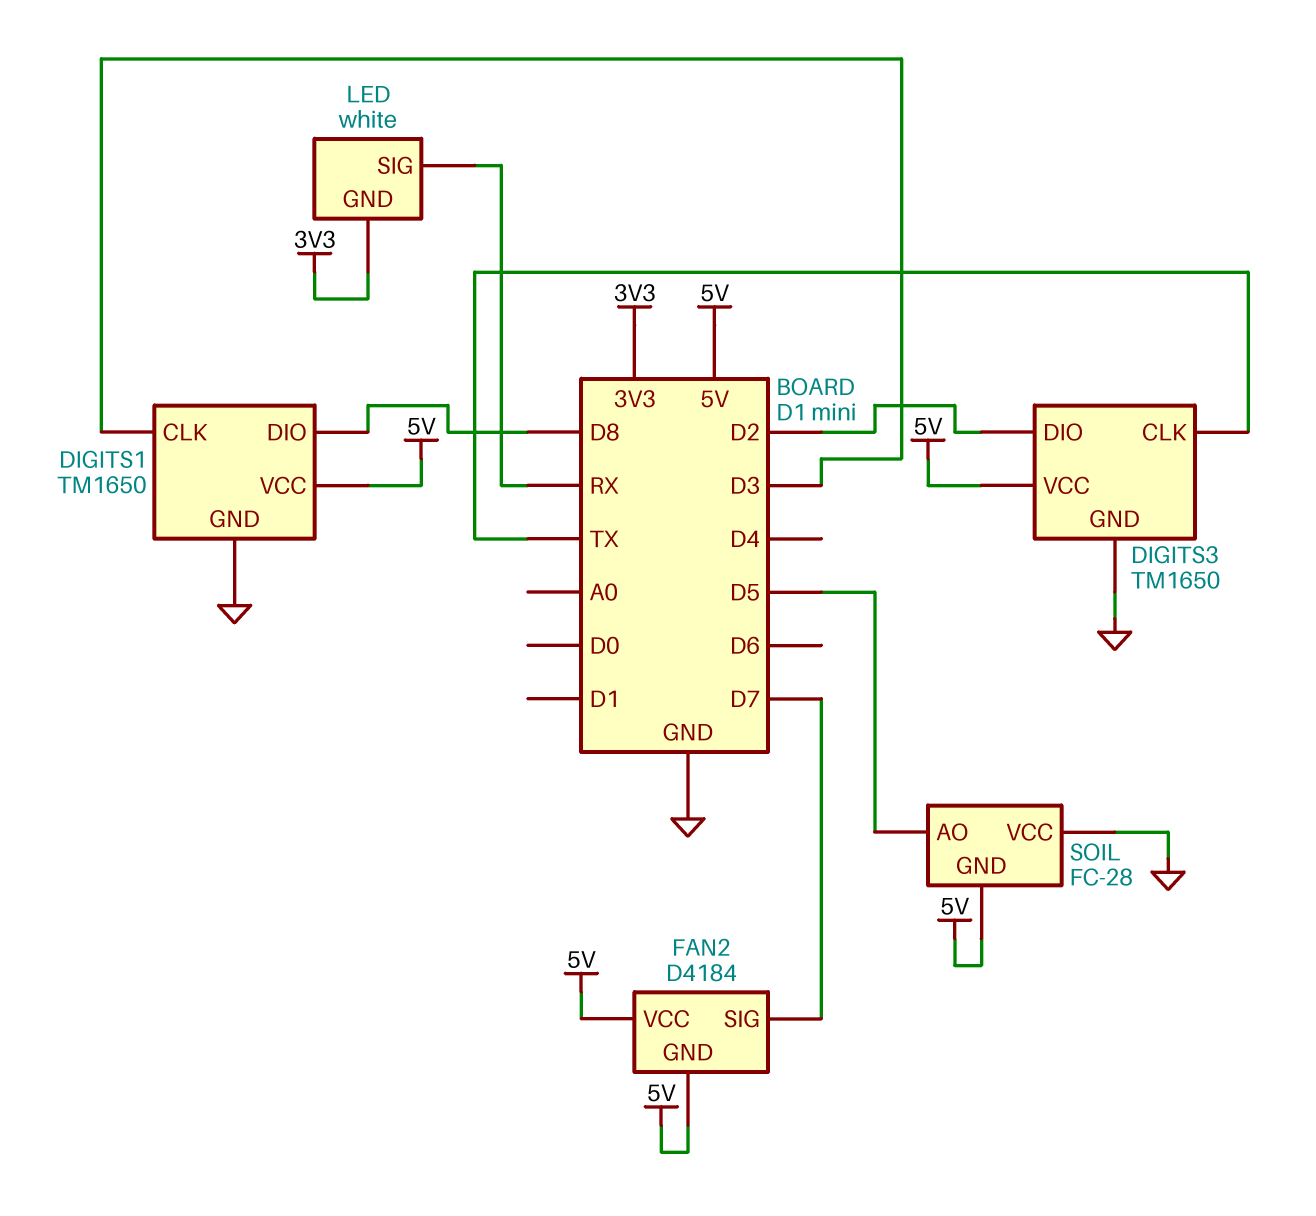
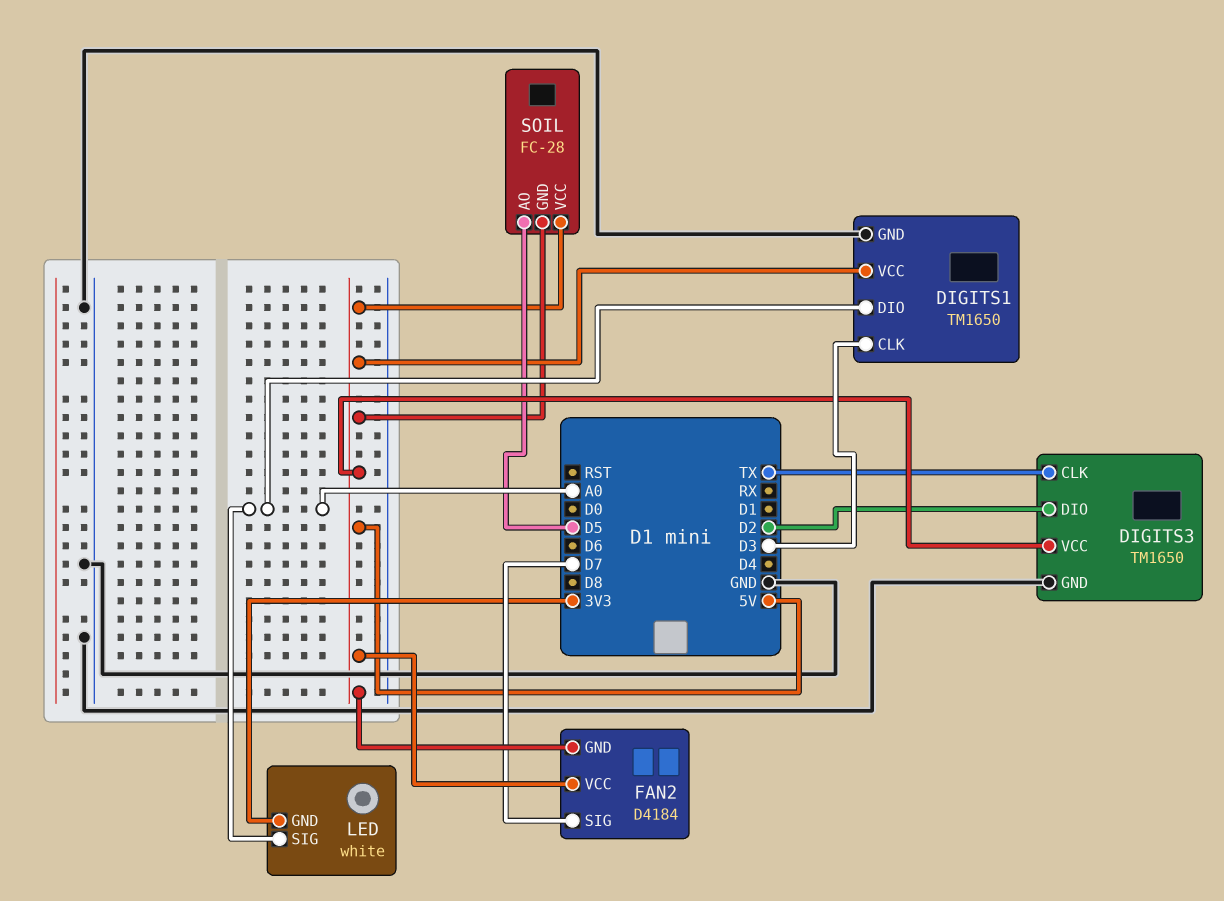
DIGITS1 pin DIO: D8 -> A0
LED pin SIG: RX -> A0
SOIL pin VCC: GND -> 5V

